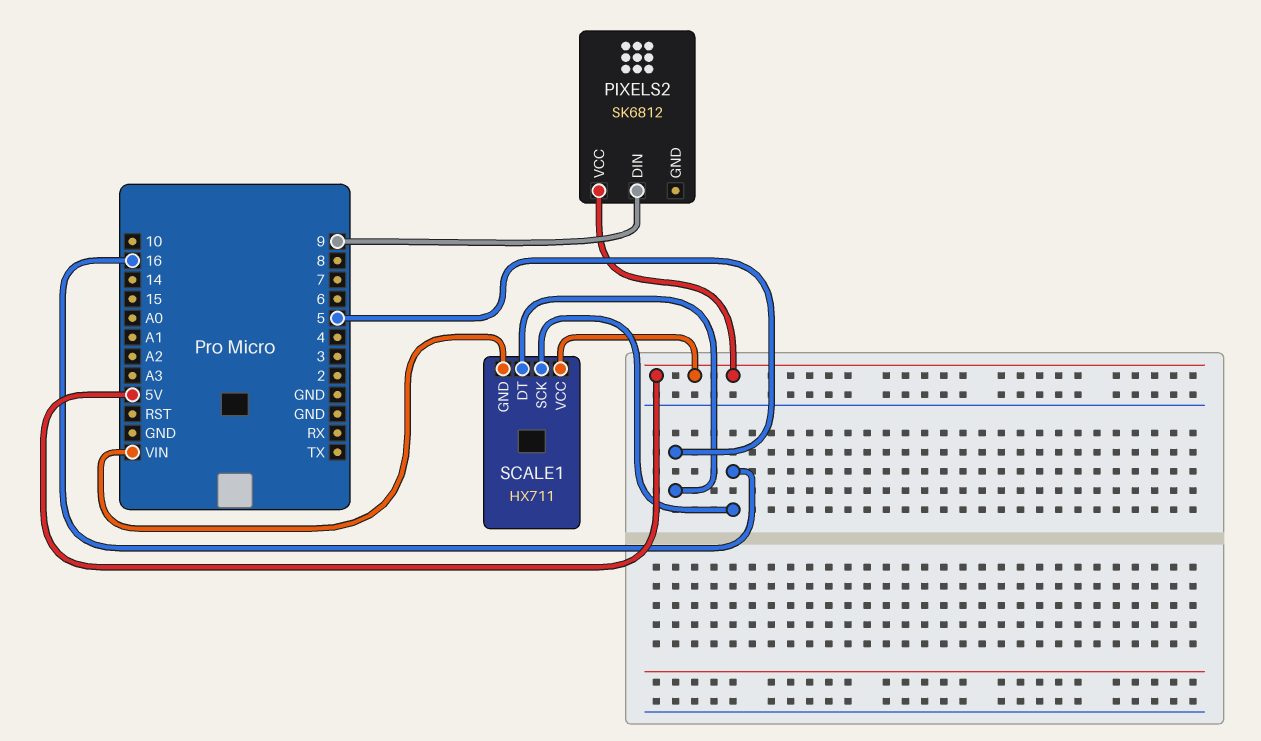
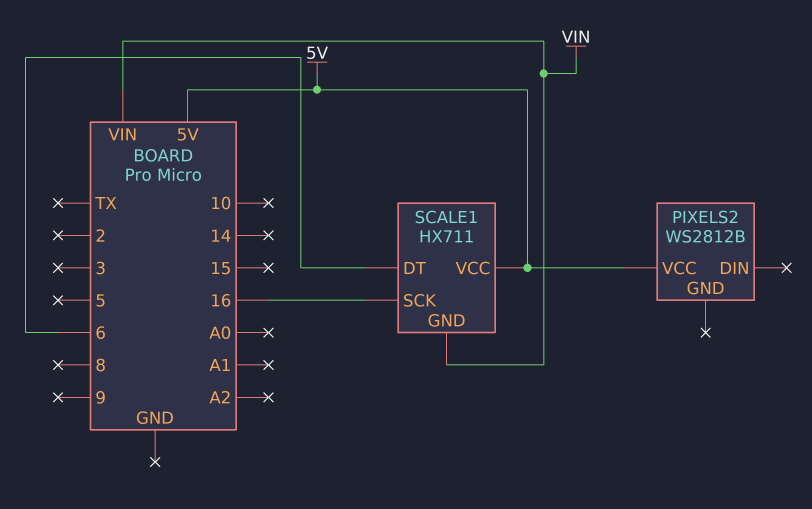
PIXELS2: SK6812 -> WS2812B
PIXELS2 pin DIN: 9 -> none
SCALE1 pin DT: 5 -> 6

